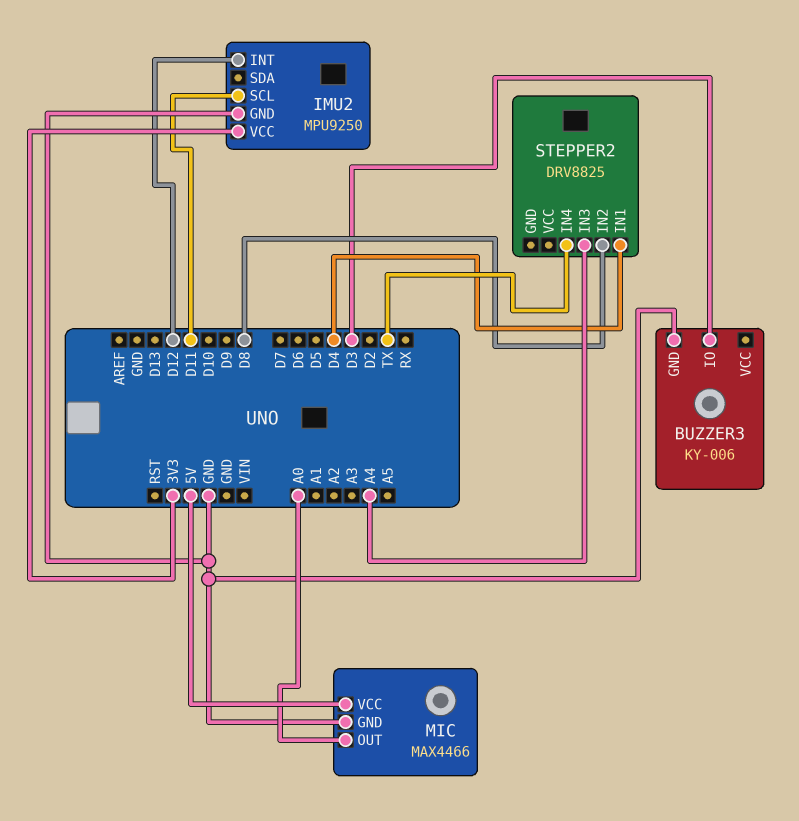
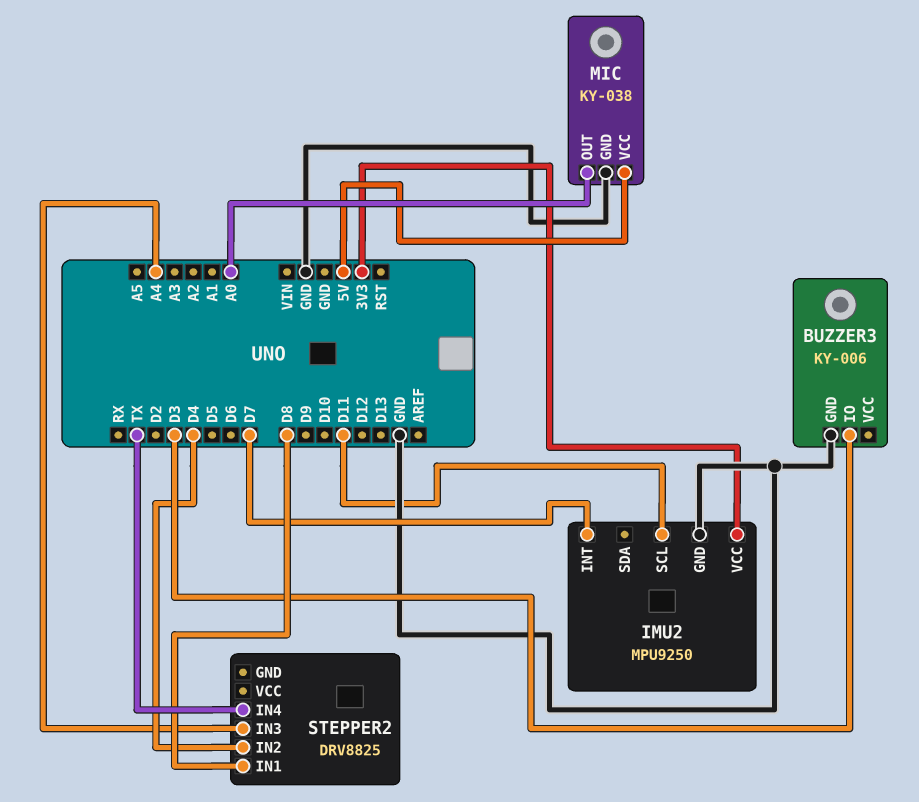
IMU2 pin INT: D12 -> D7
MIC: MAX4466 -> KY-038
STEPPER2 pin IN1: D4 -> D8
STEPPER2 pin IN2: D8 -> D4

